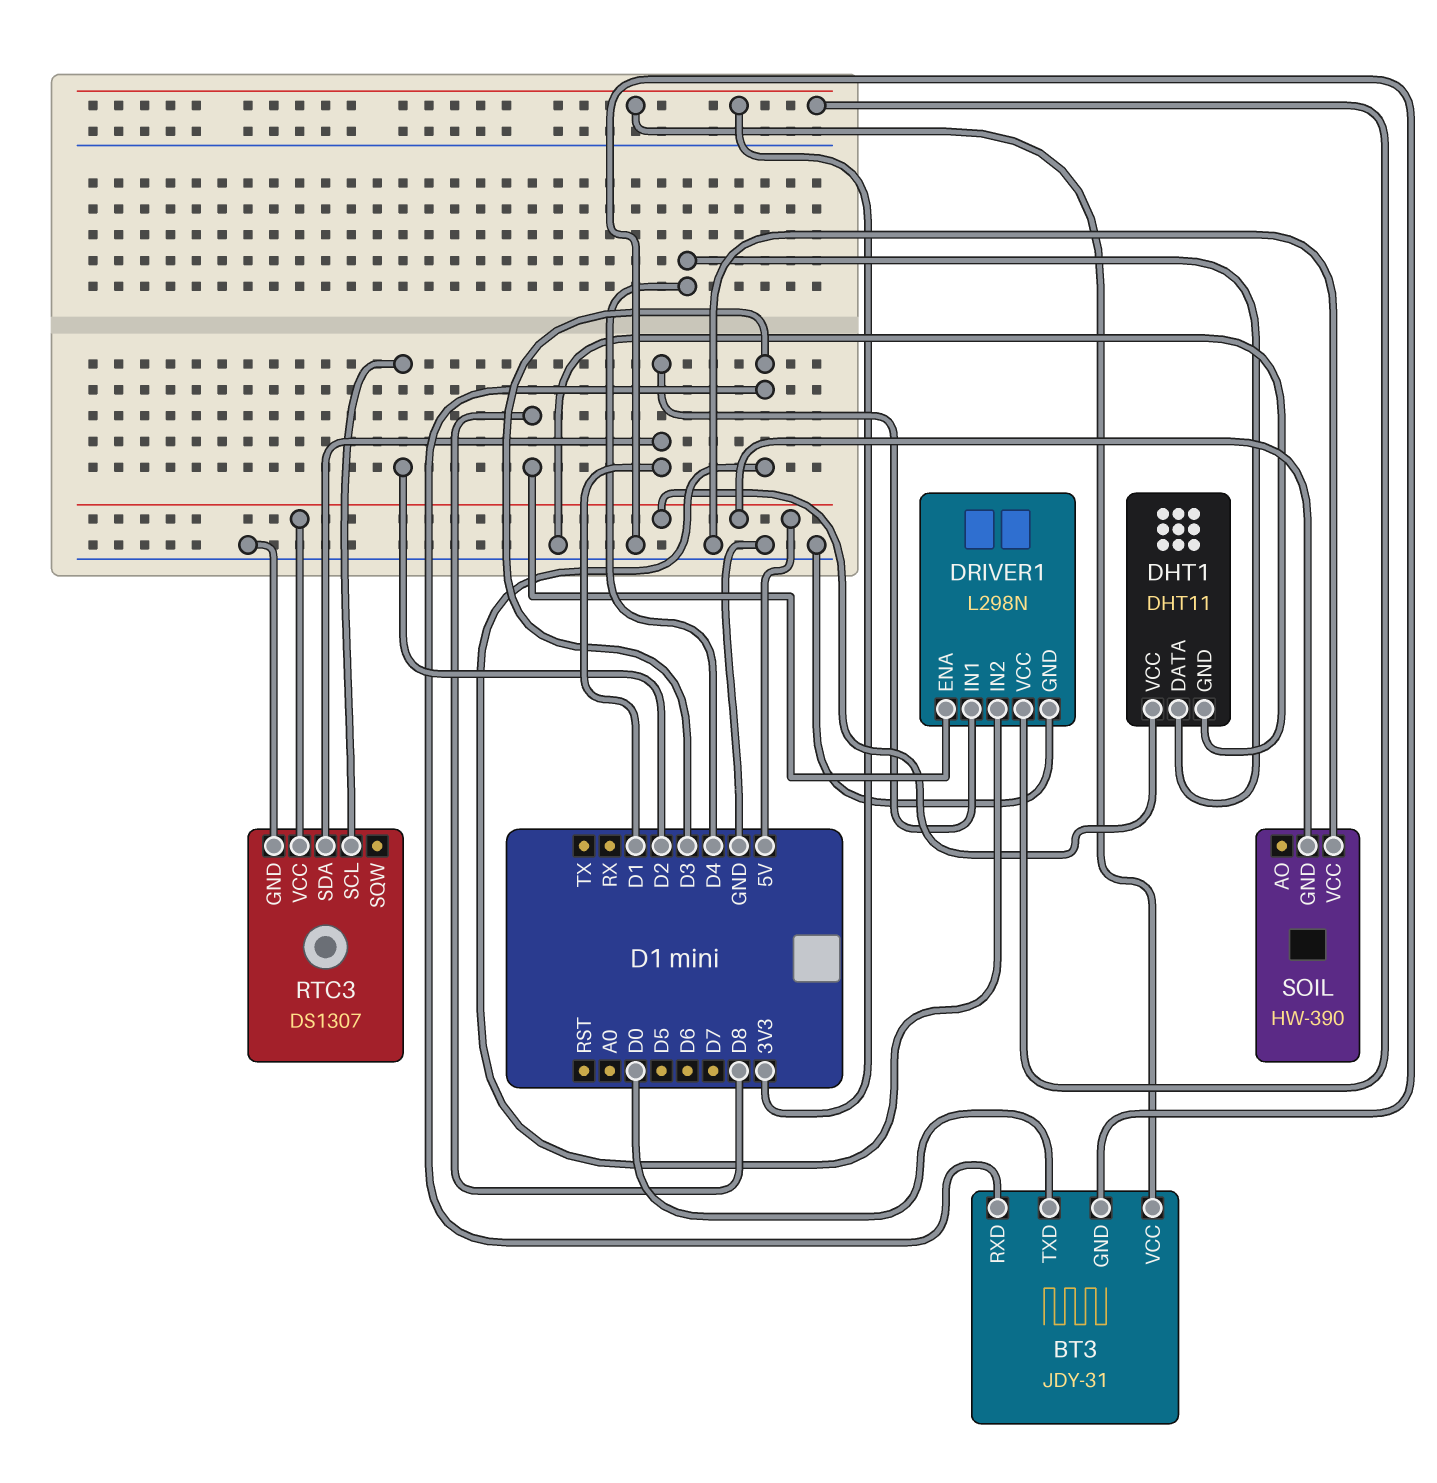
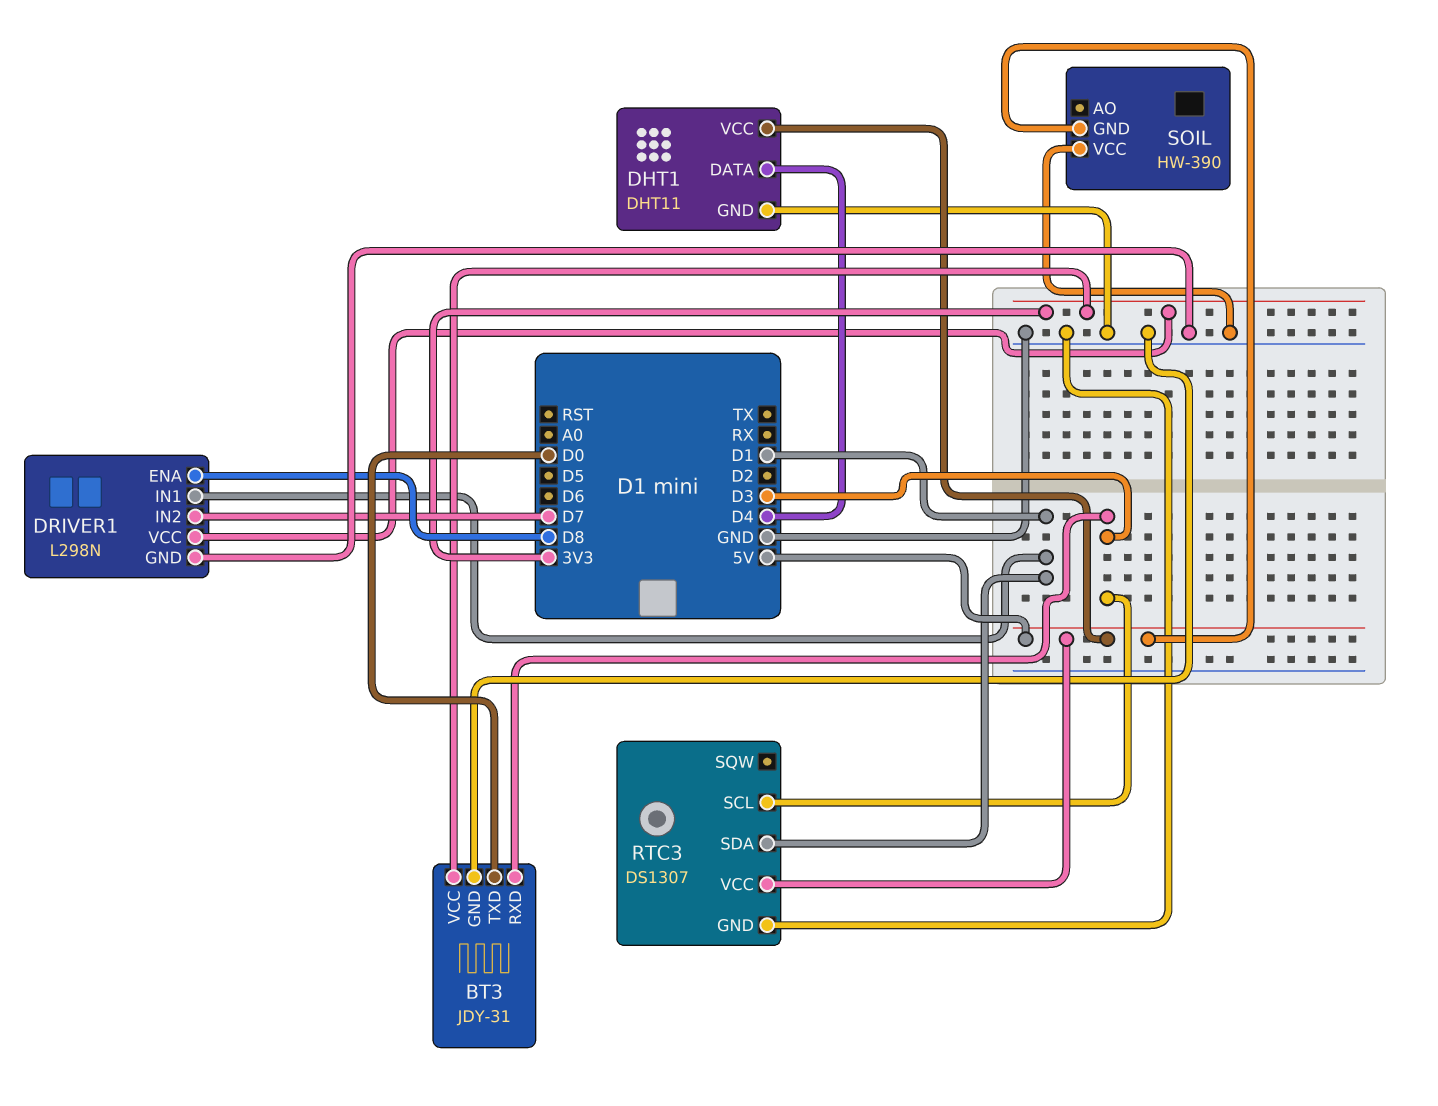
DRIVER1 pin IN2: D3 -> D7
RTC3 pin SCL: D2 -> D3

